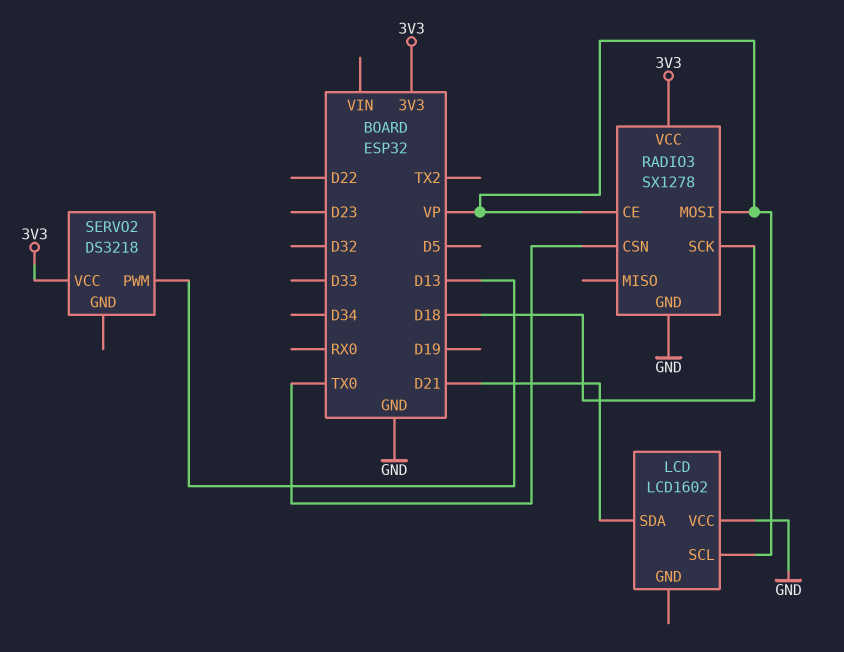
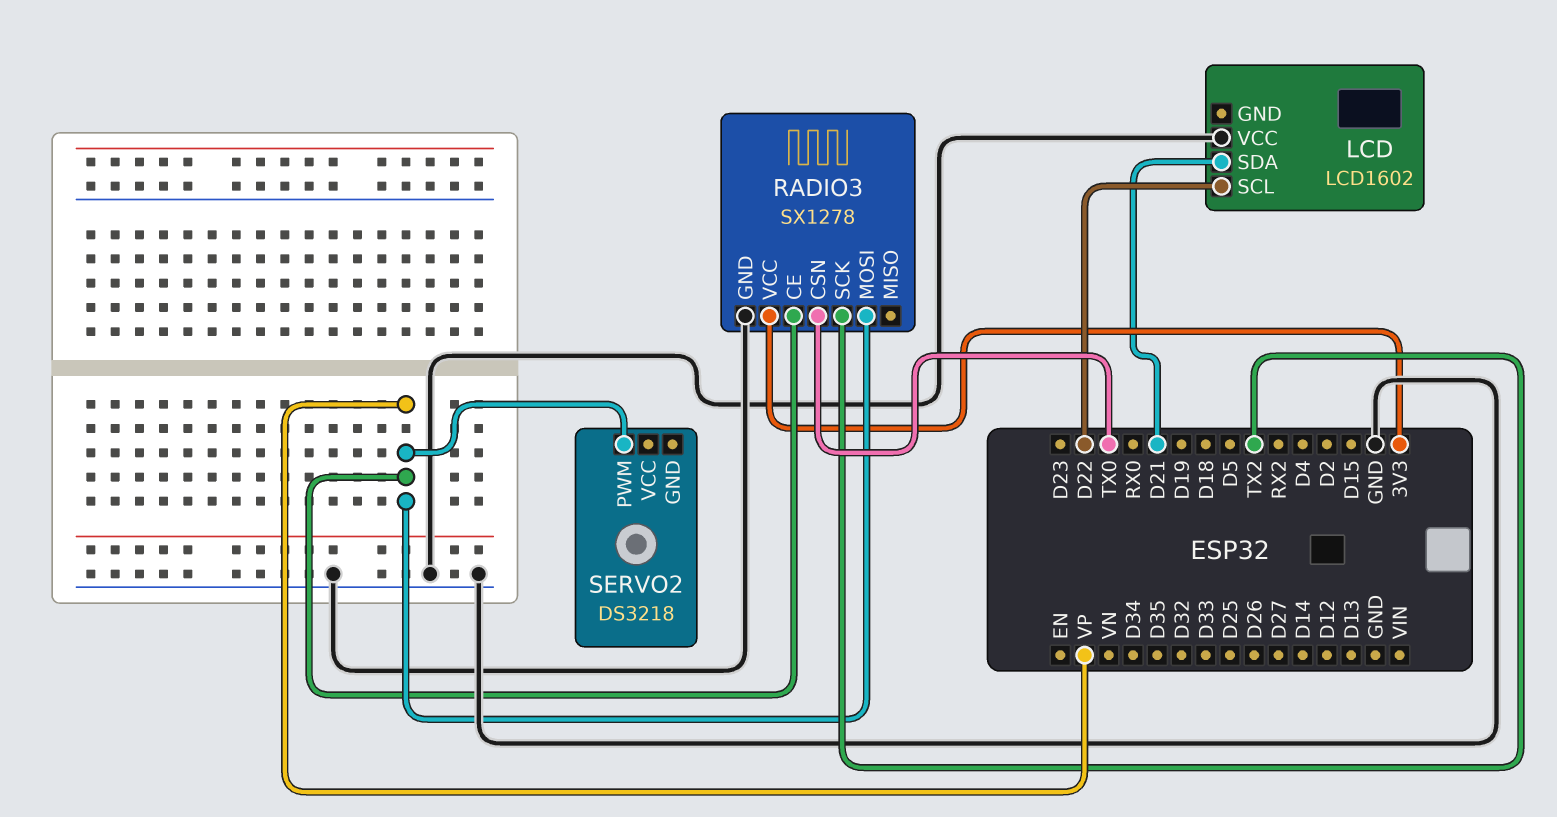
LCD pin SCL: VP -> D22
RADIO3 pin SCK: D18 -> TX2
SERVO2 pin PWM: D13 -> VP
SERVO2 pin VCC: 3V3 -> none

